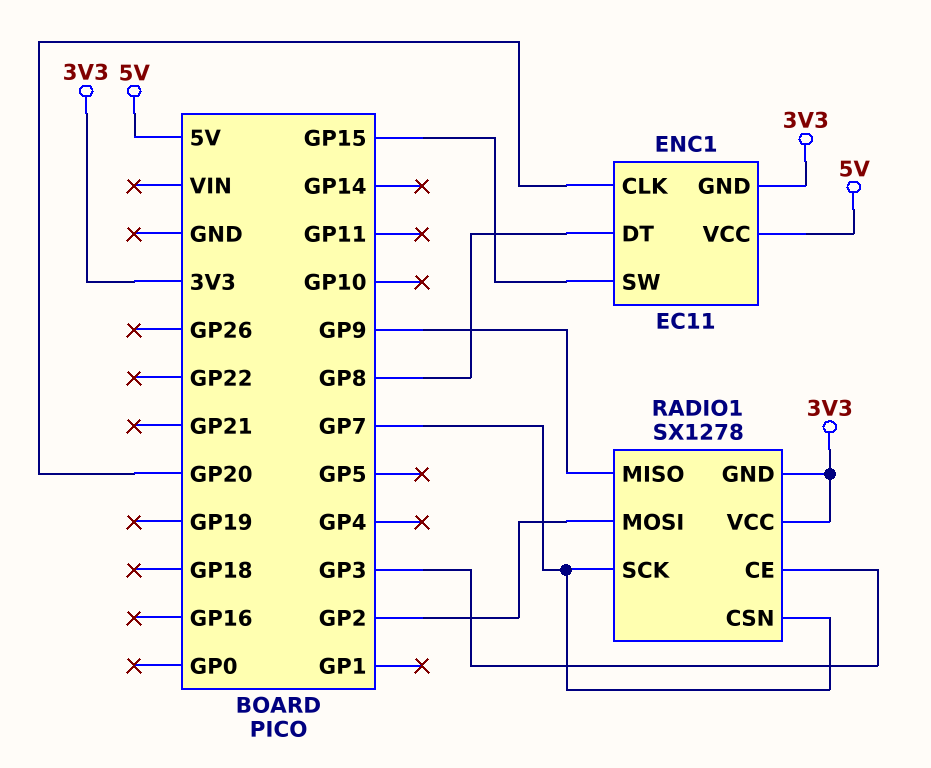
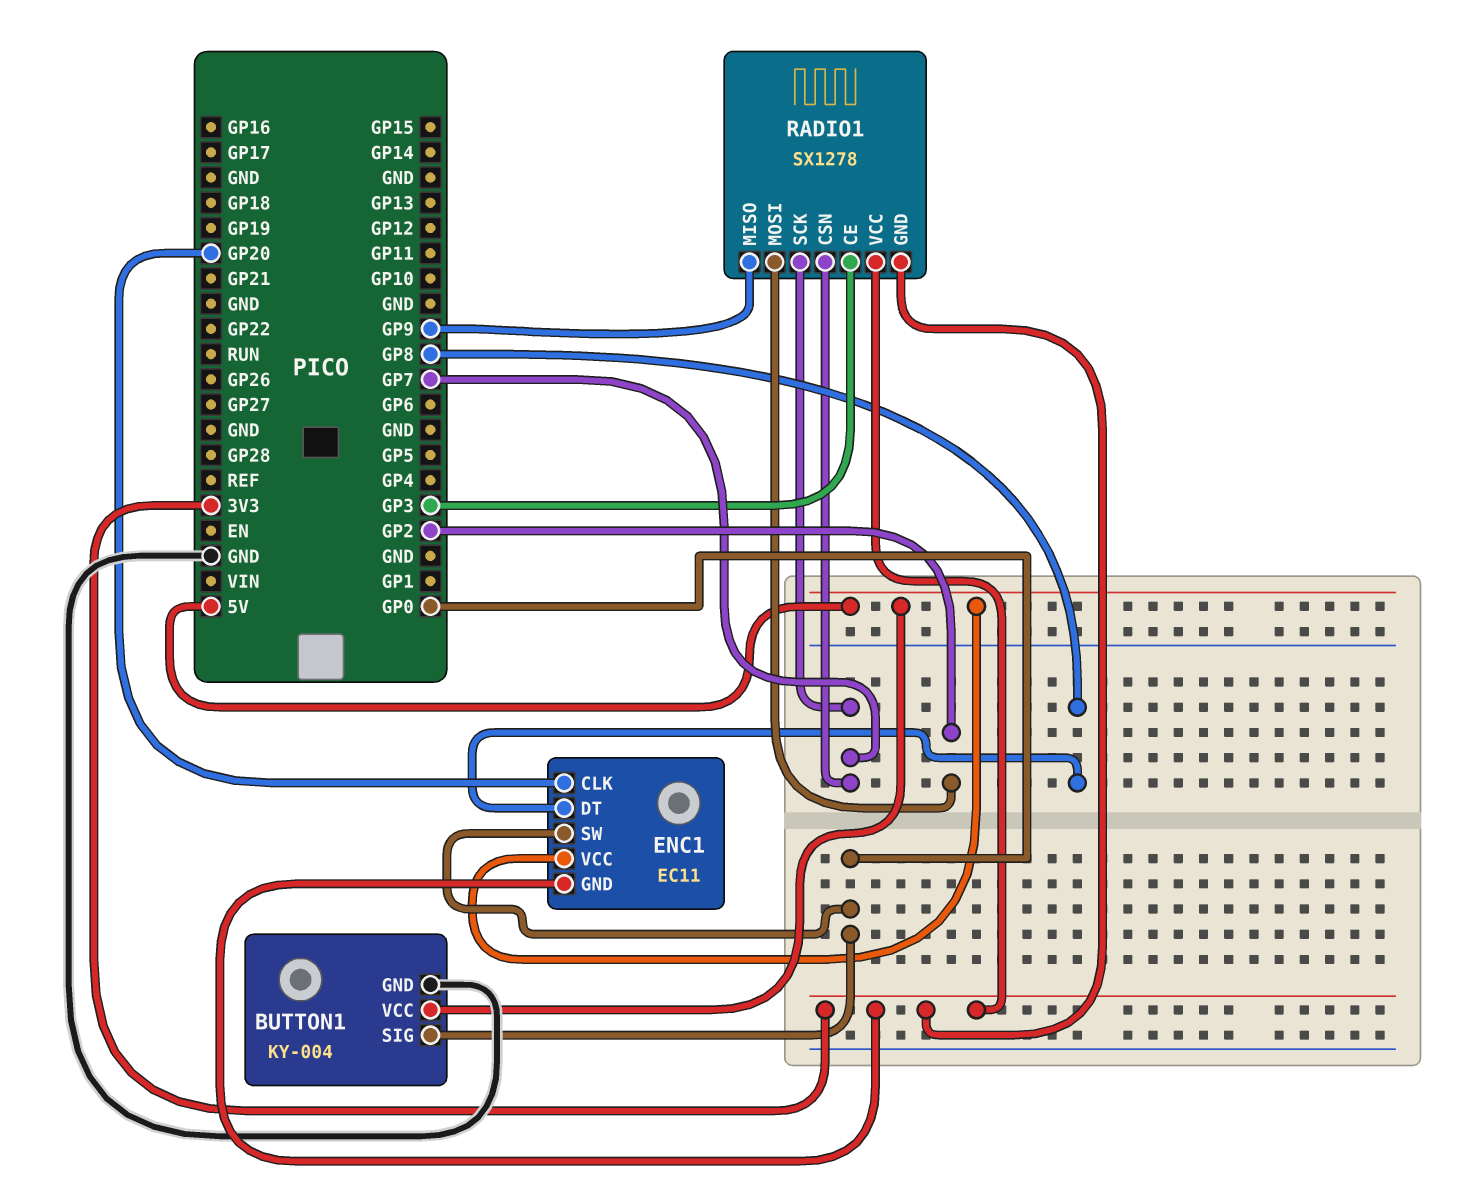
BUTTON1: none -> KY-004
BUTTON1 pin GND: none -> GND
BUTTON1 pin SIG: none -> GP0
BUTTON1 pin VCC: none -> 5V
ENC1 pin SW: GP15 -> GP0

